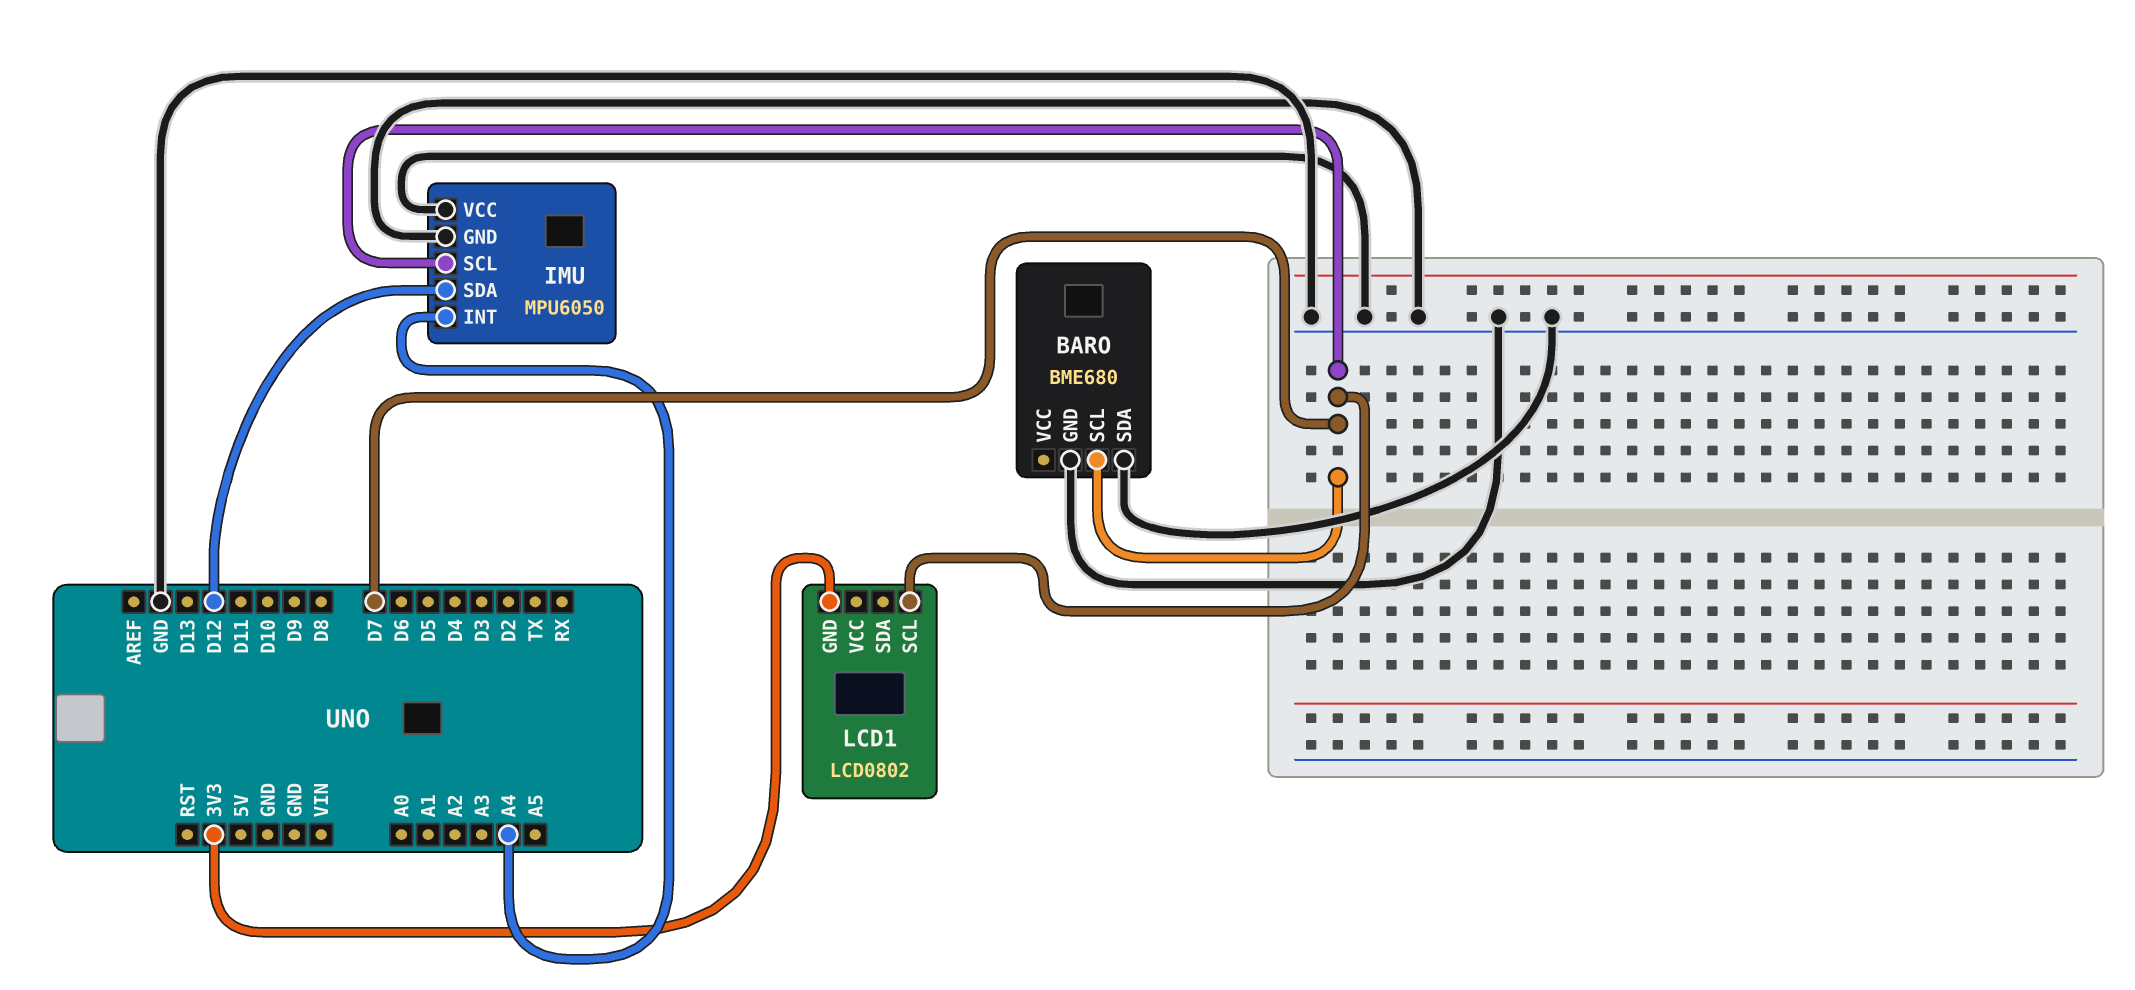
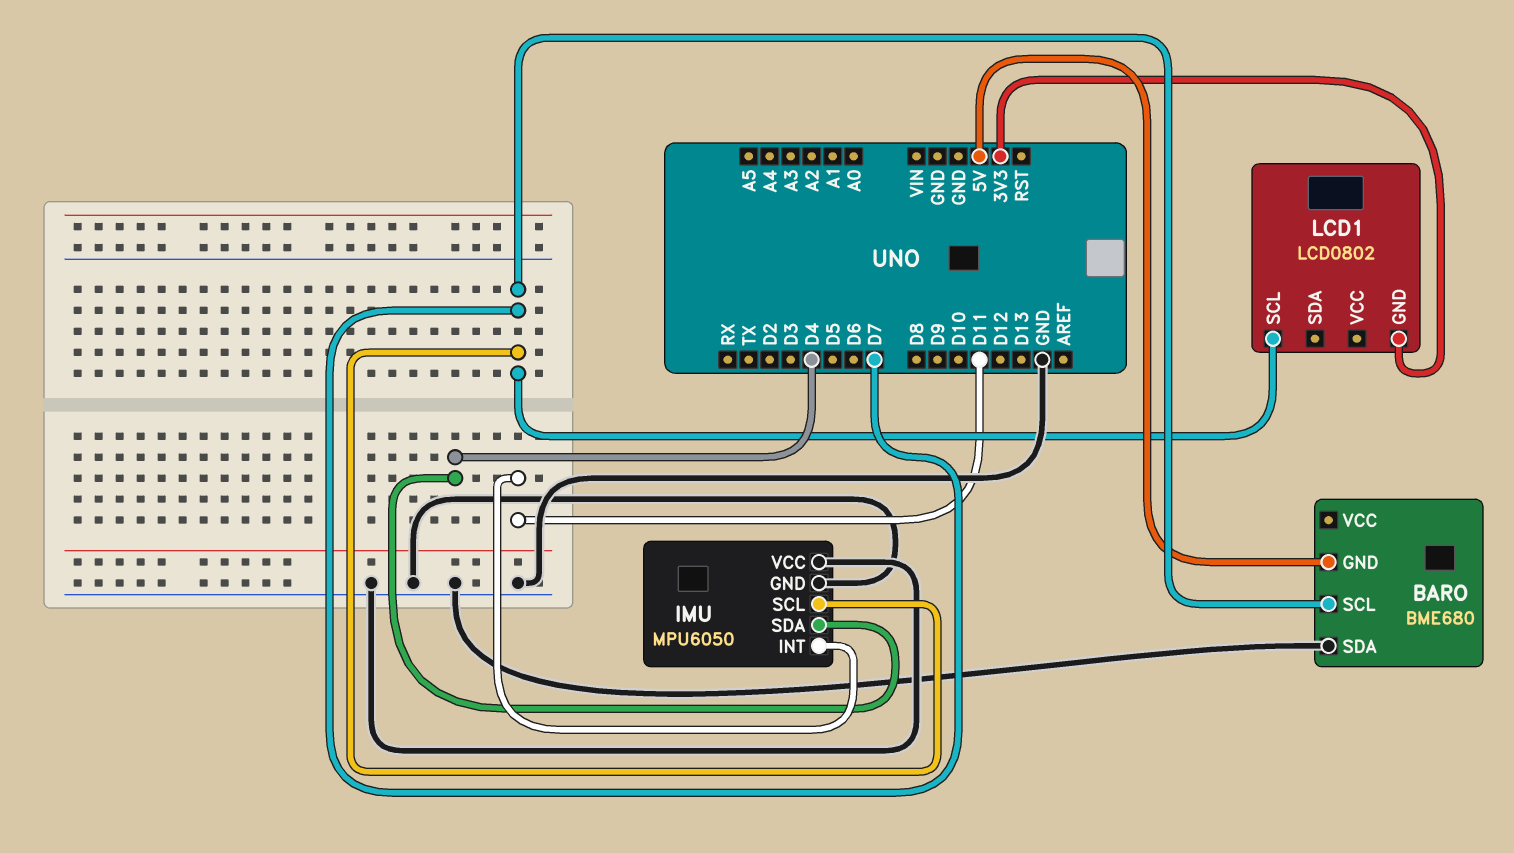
BARO pin GND: GND -> 5V
IMU pin INT: A4 -> D11
IMU pin SDA: D12 -> D4

